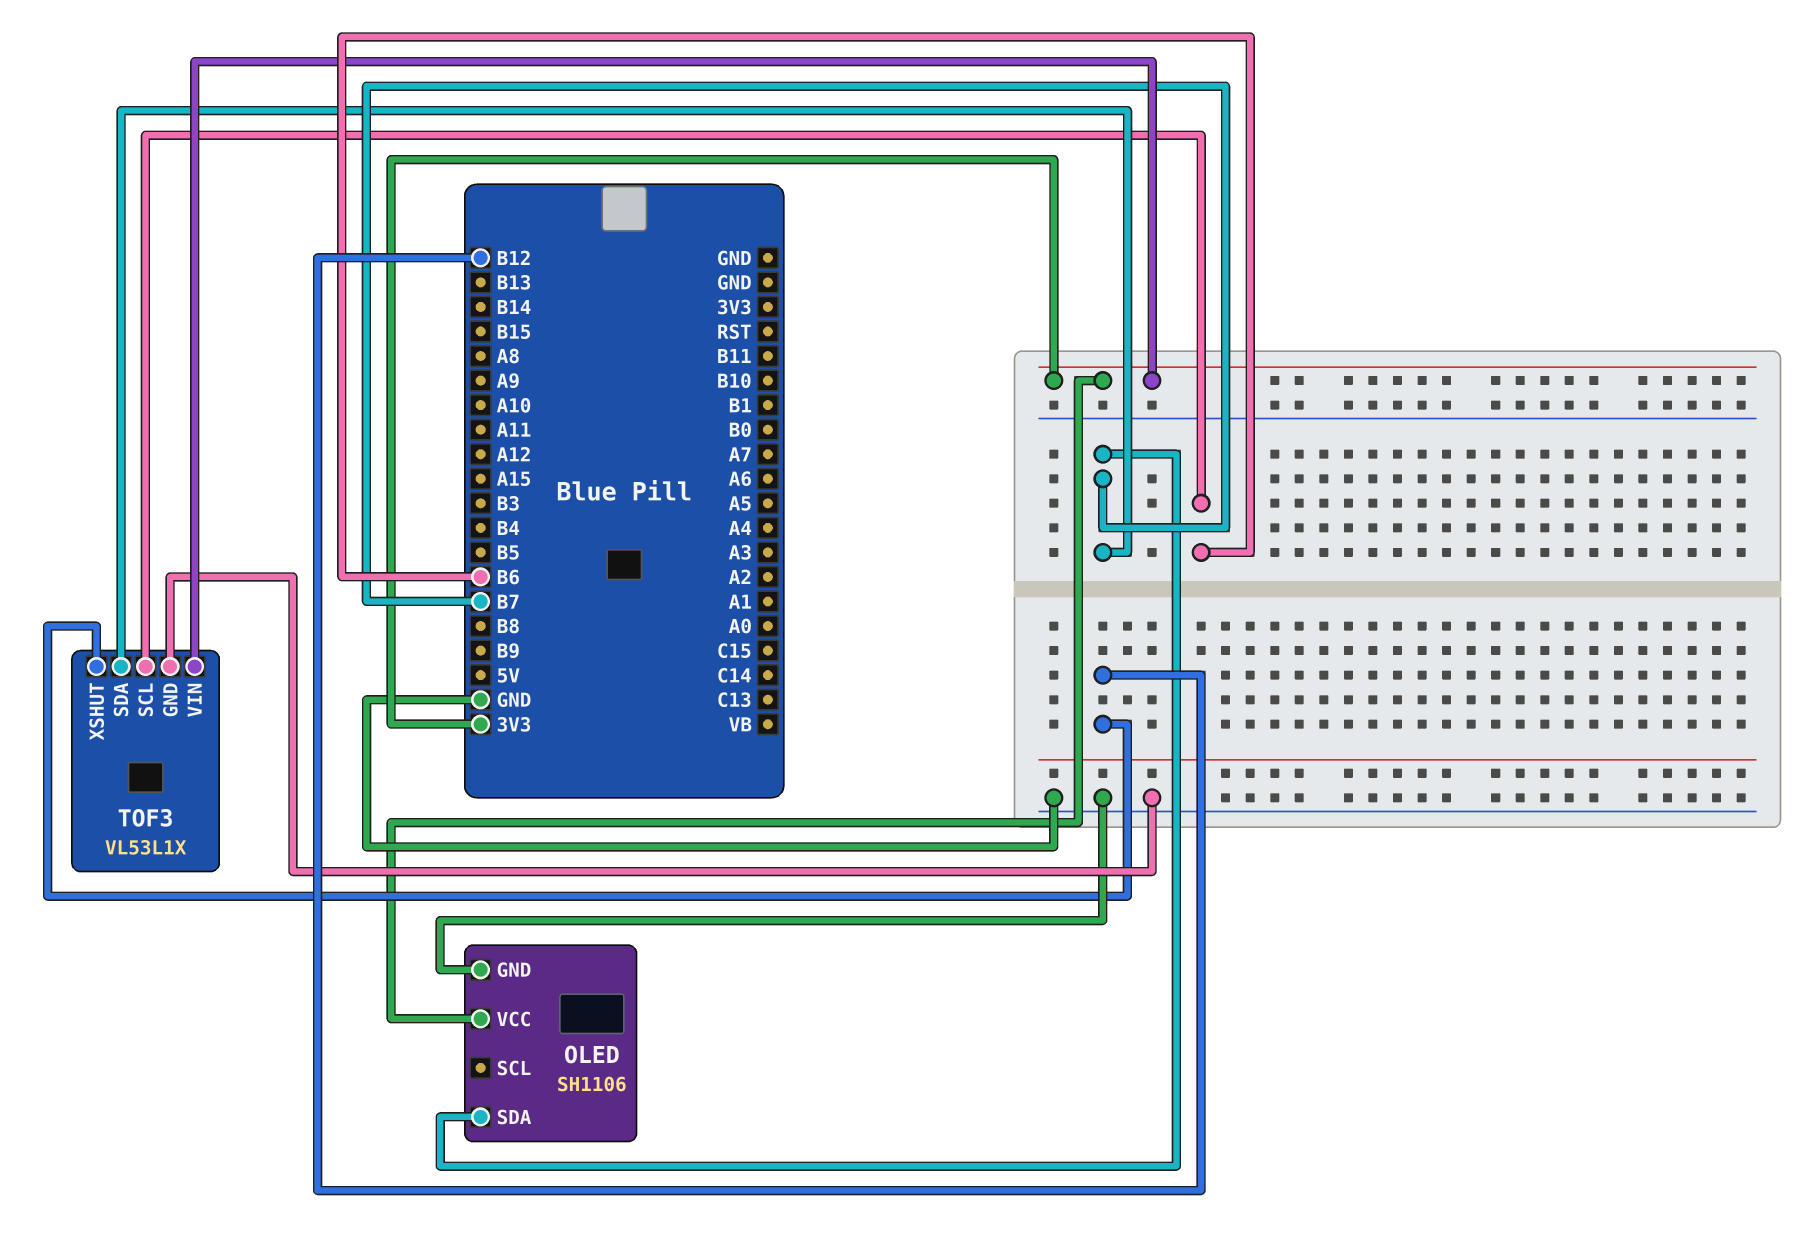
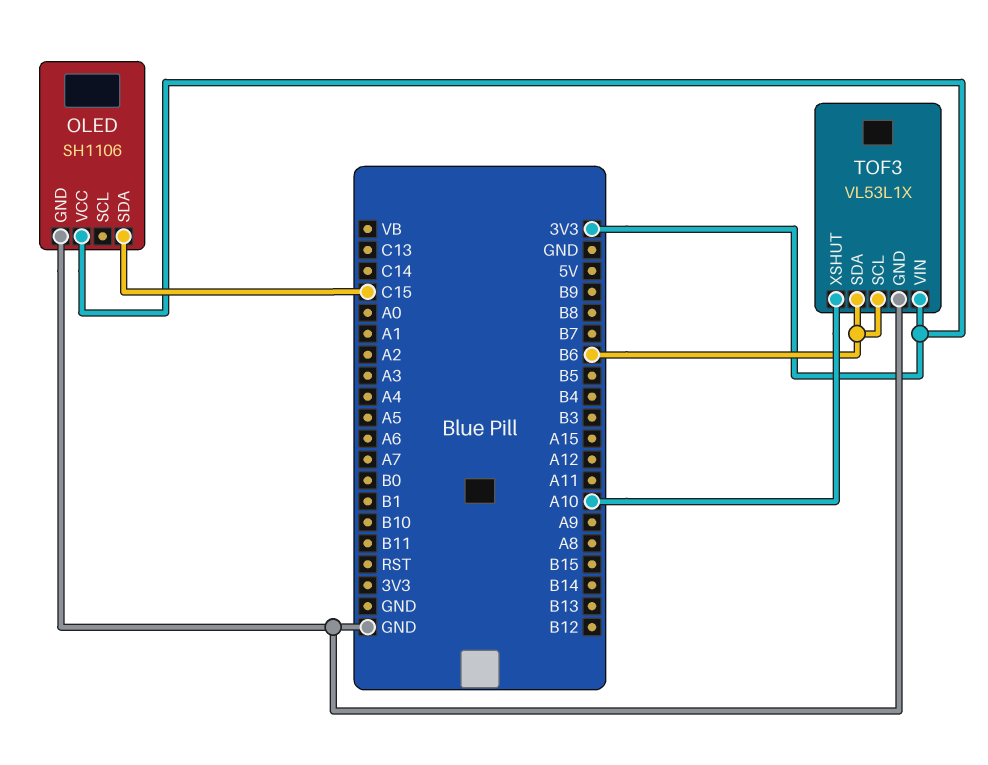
OLED pin SDA: B7 -> C15
TOF3 pin SDA: B7 -> B6
TOF3 pin XSHUT: B12 -> A10

